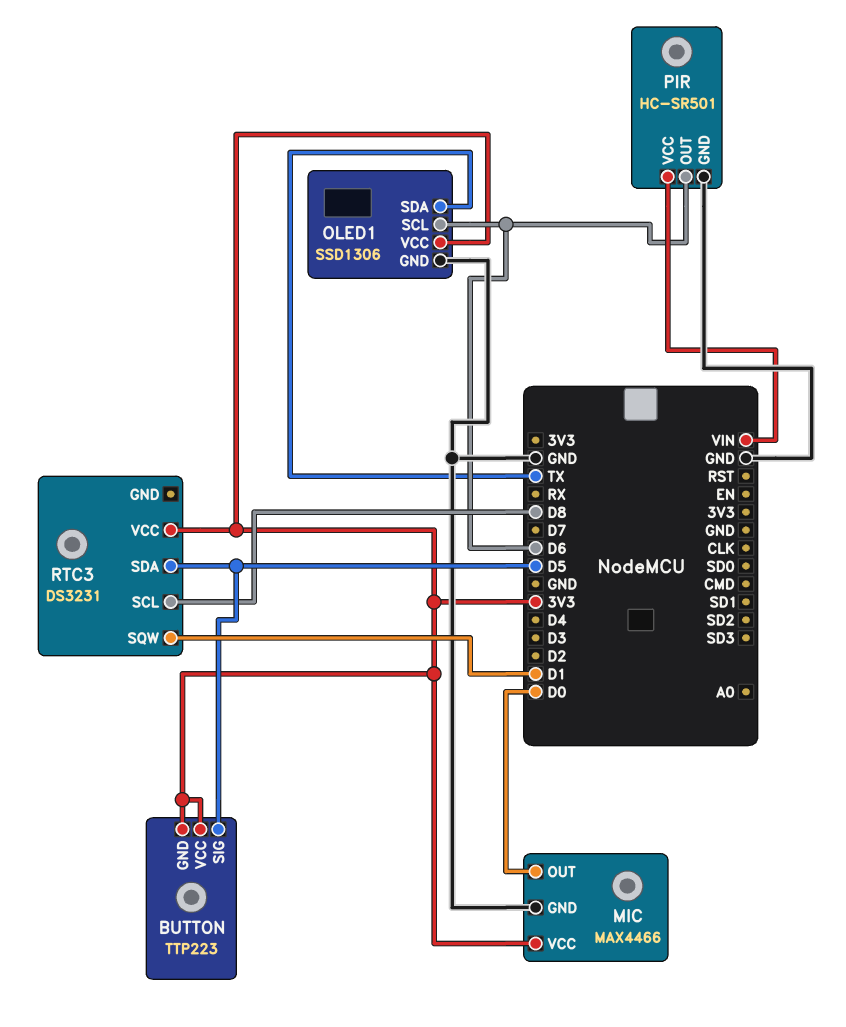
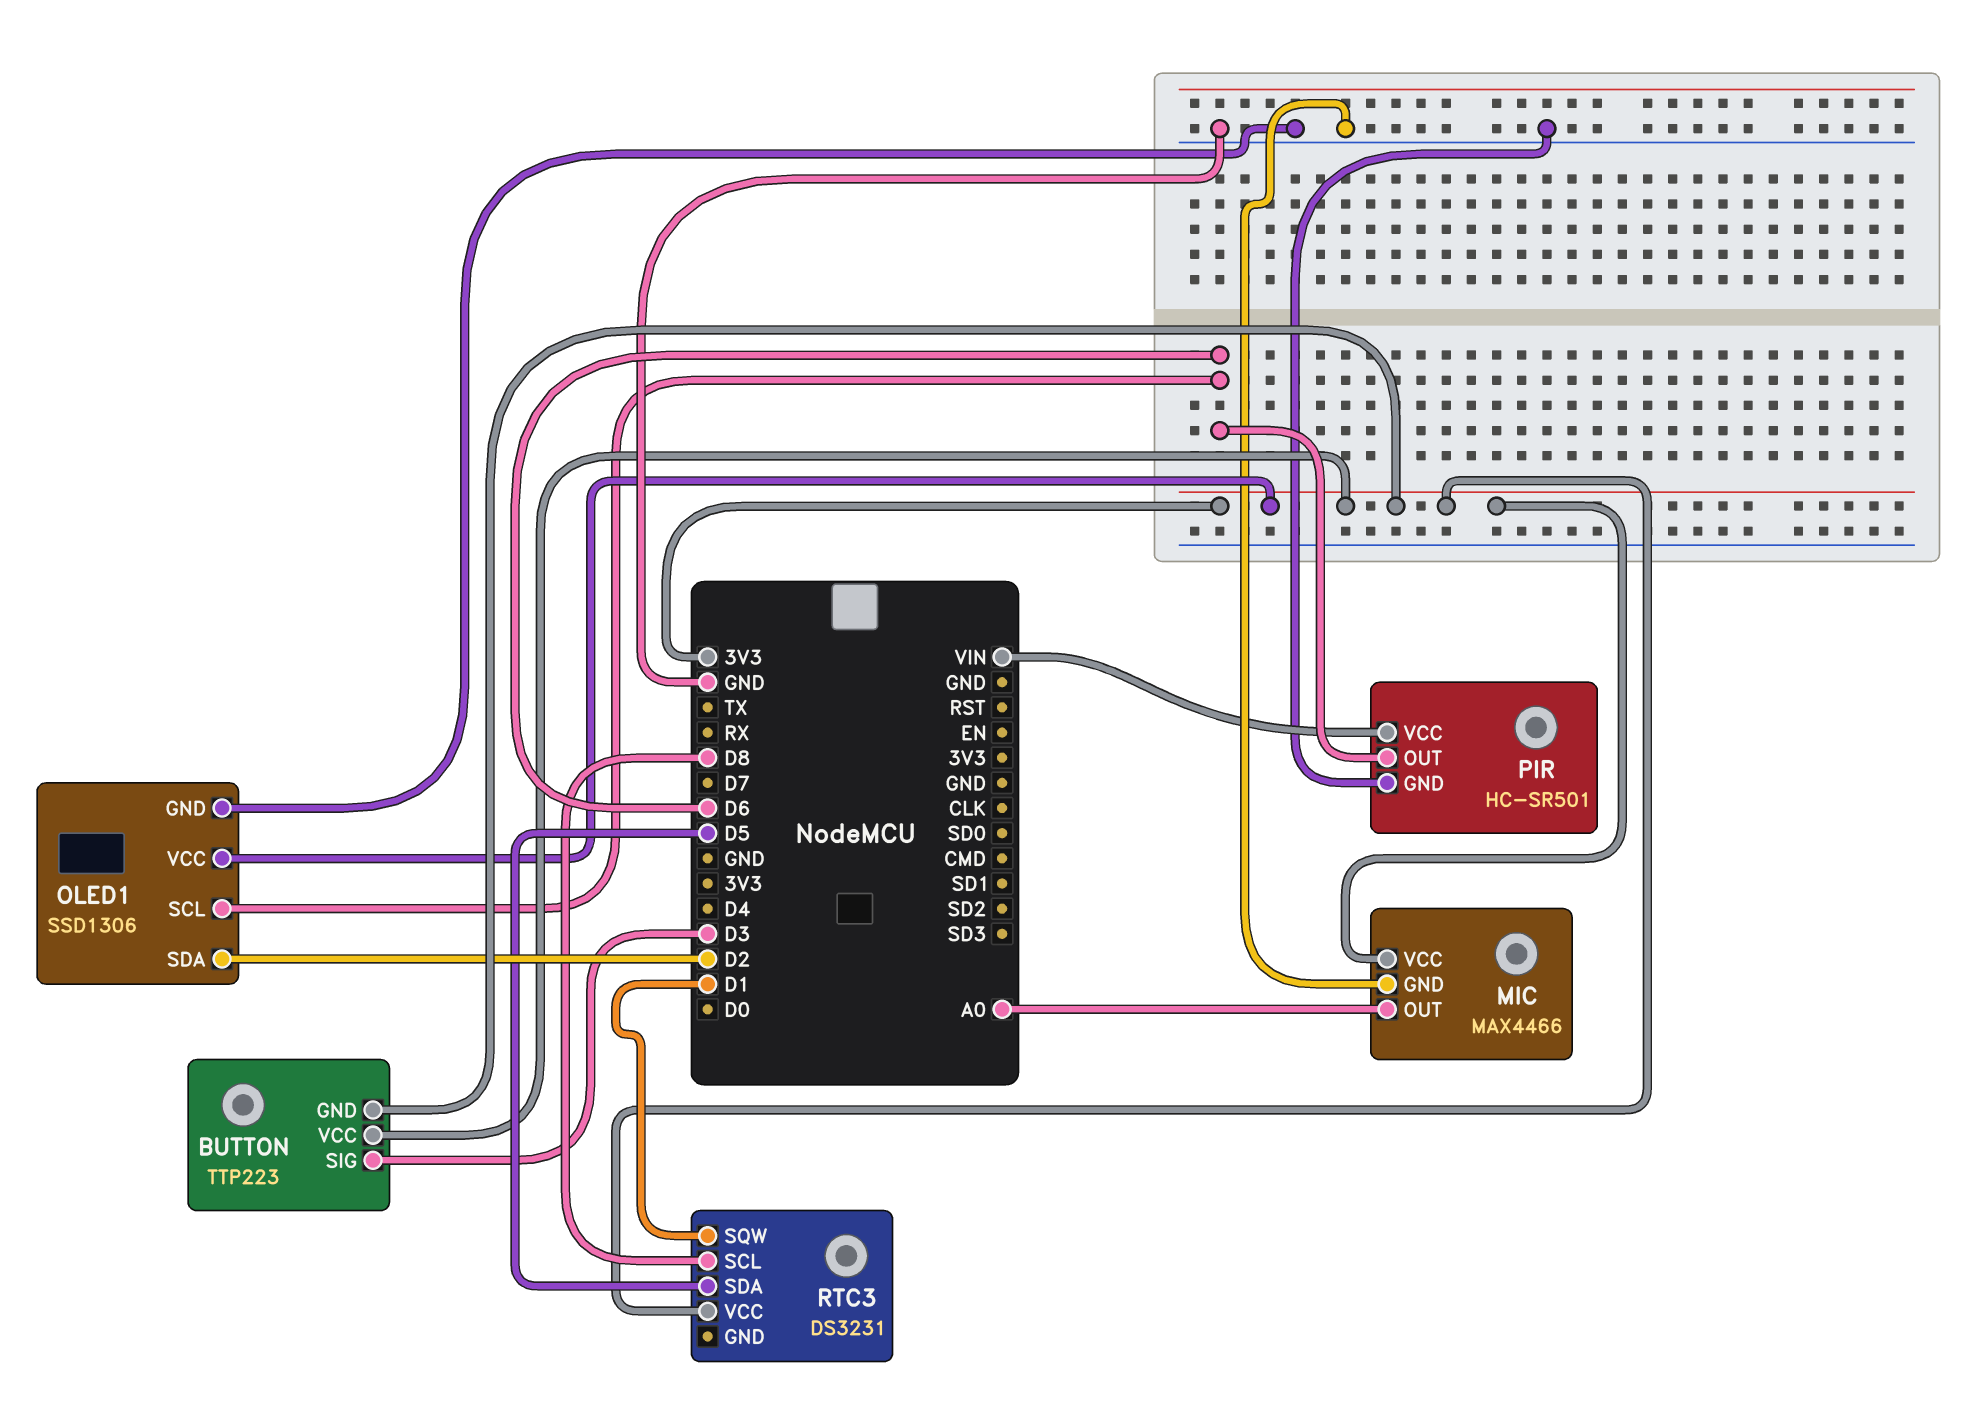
BUTTON pin SIG: D5 -> D3
MIC pin OUT: D0 -> A0
OLED1 pin SDA: TX -> D2

